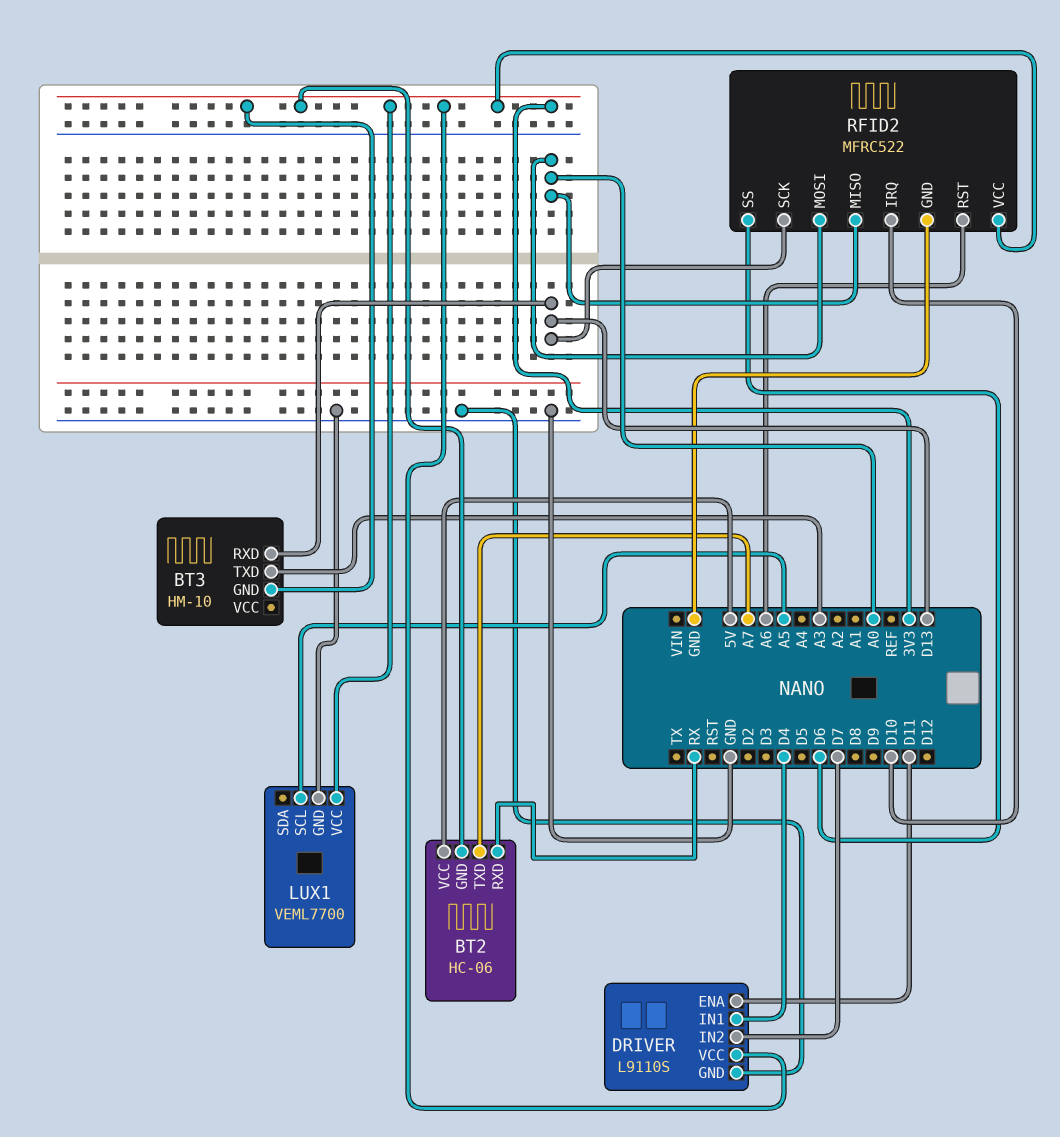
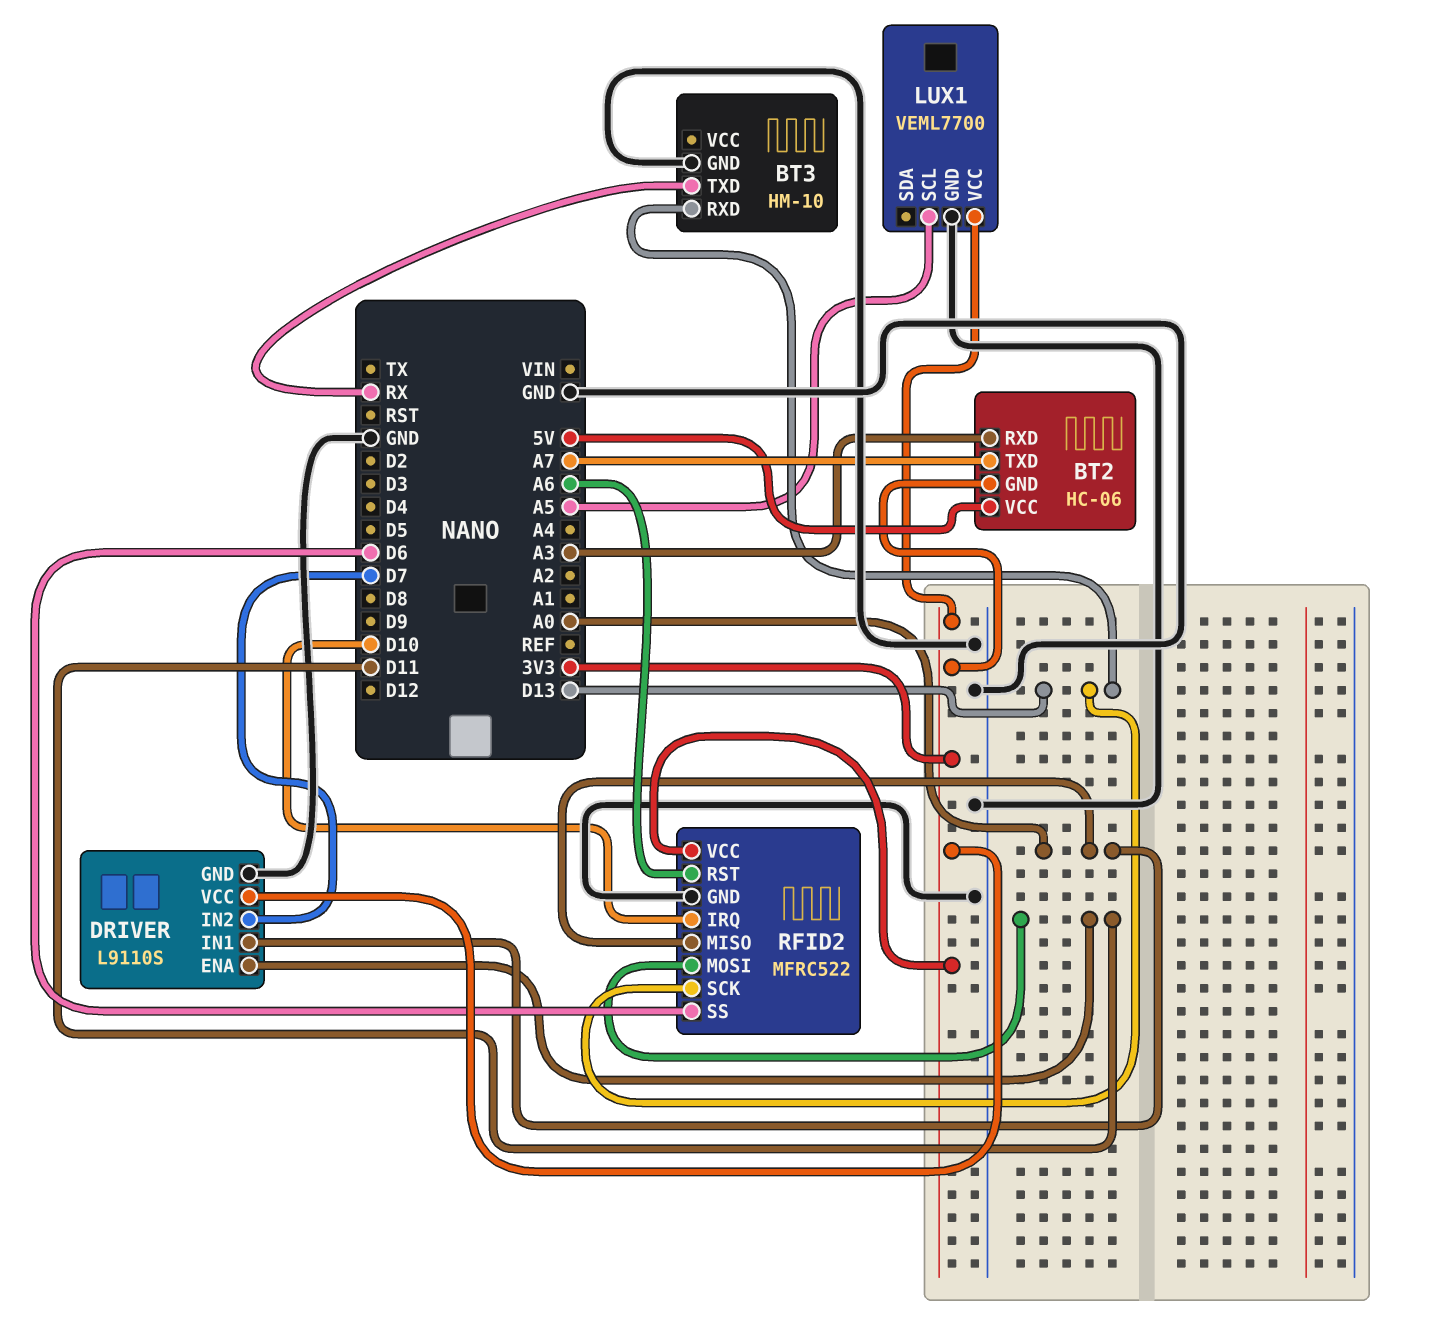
BT2 pin RXD: RX -> A3
BT3 pin GND: 3V3 -> GND
BT3 pin TXD: A3 -> RX
DRIVER pin IN1: D4 -> A0
RFID2 pin MOSI: A0 -> D11

